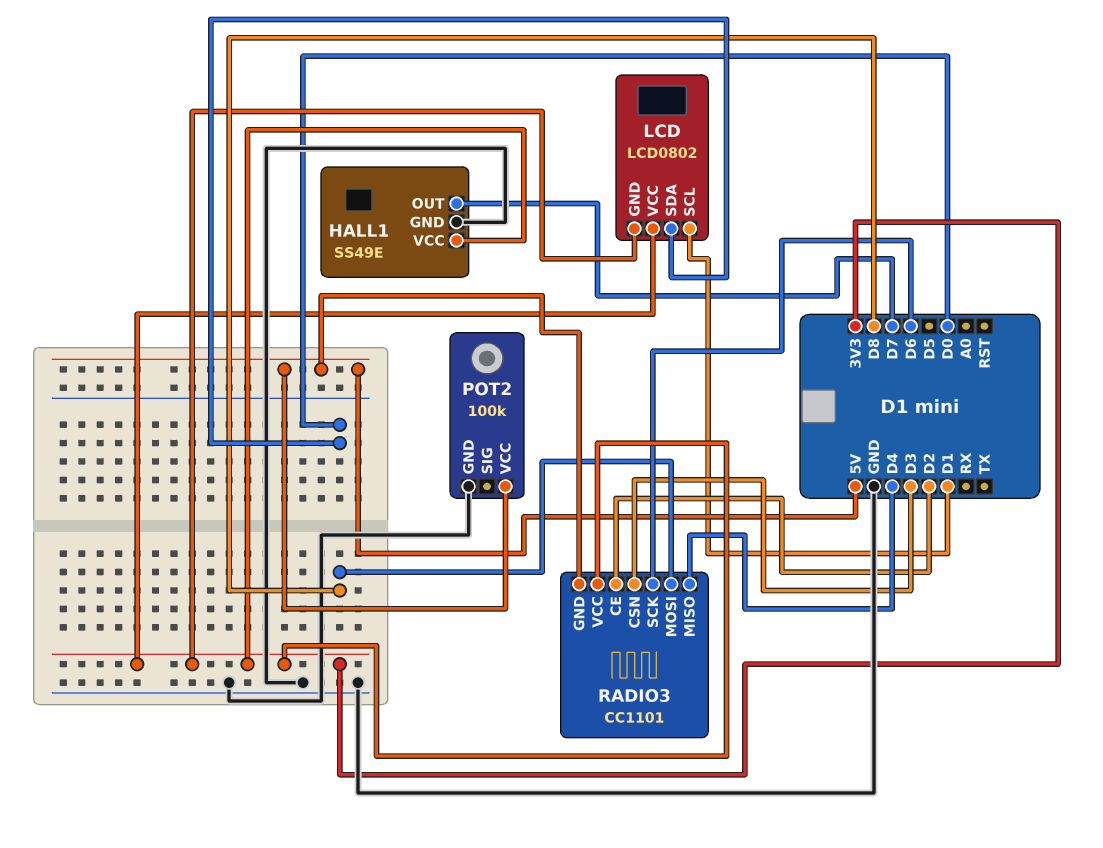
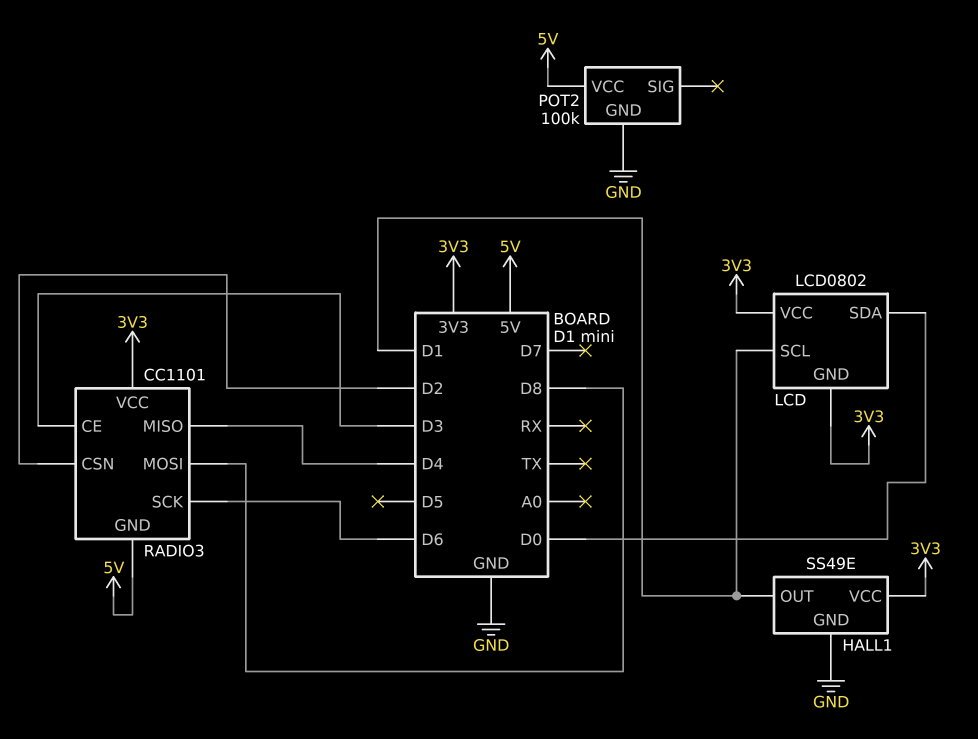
HALL1 pin OUT: D7 -> D1
RADIO3 pin CE: D2 -> D3
RADIO3 pin CSN: D3 -> D2

